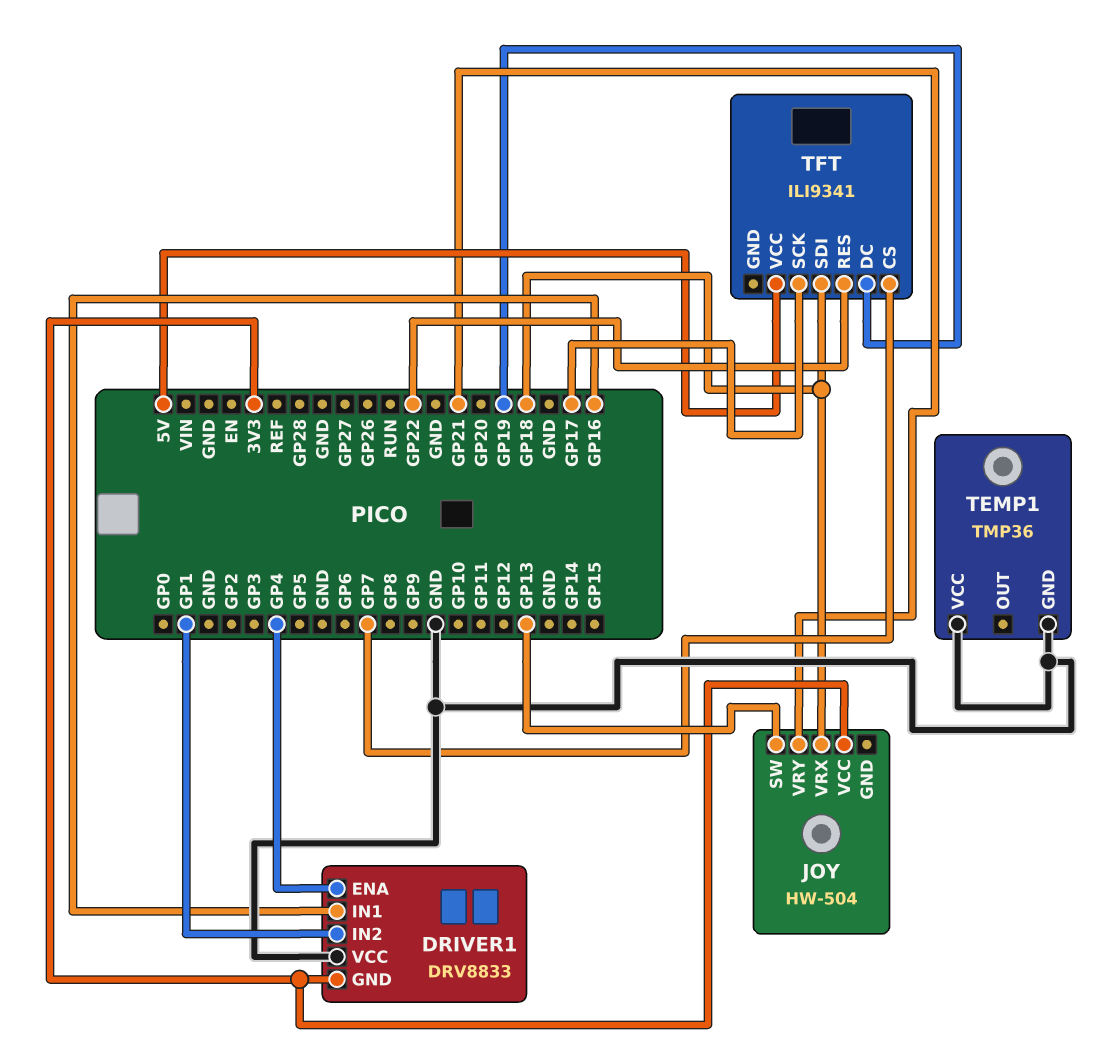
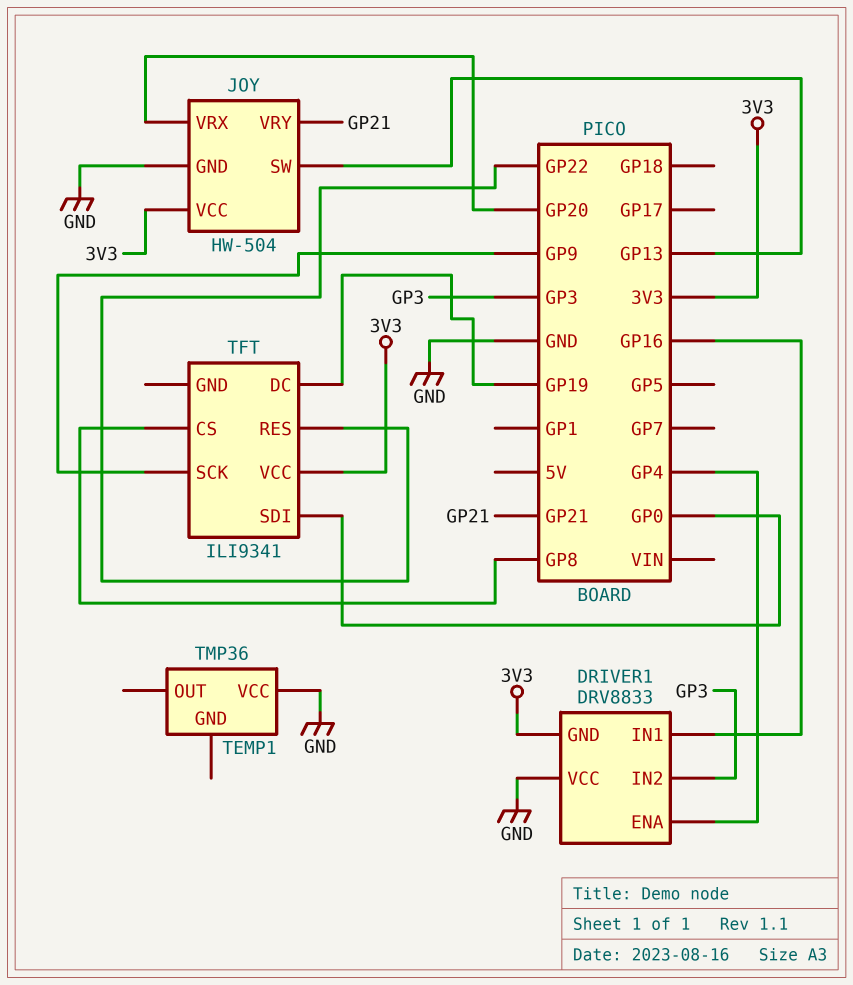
DRIVER1 pin IN2: GP1 -> GP3
JOY pin GND: none -> GND
JOY pin VRX: GP18 -> GP20
TEMP1 pin GND: GND -> none
TFT pin CS: GP7 -> GP8
TFT pin SCK: GP17 -> GP9
TFT pin SDI: GP18 -> GP0
TFT pin VCC: 5V -> 3V3

